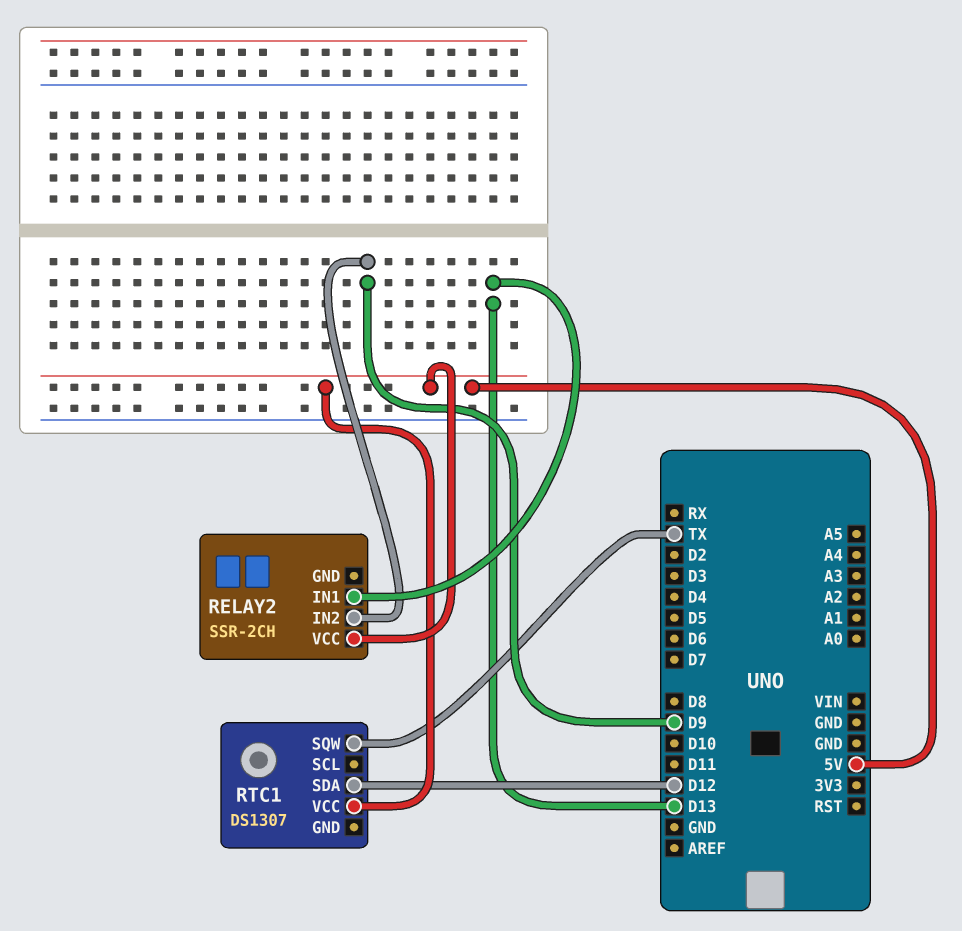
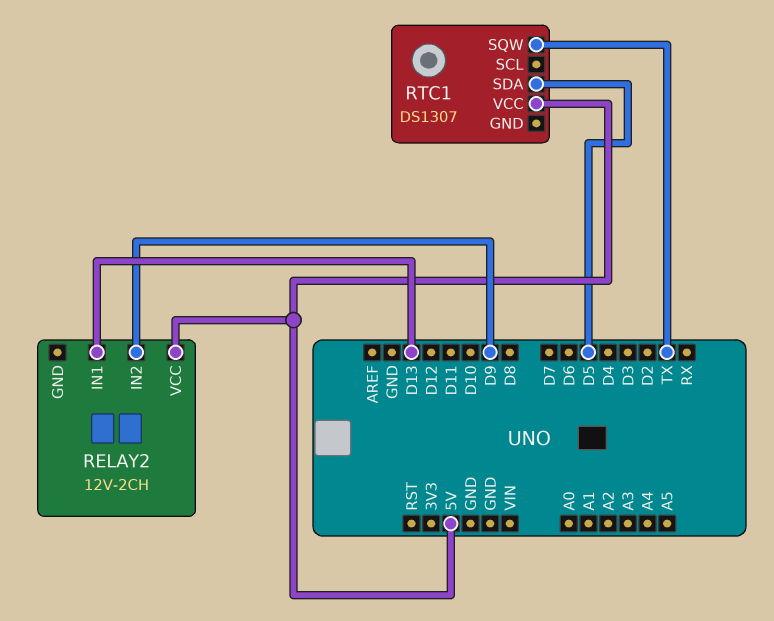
RELAY2: SSR-2CH -> 12V-2CH
RTC1 pin SDA: D12 -> D5

